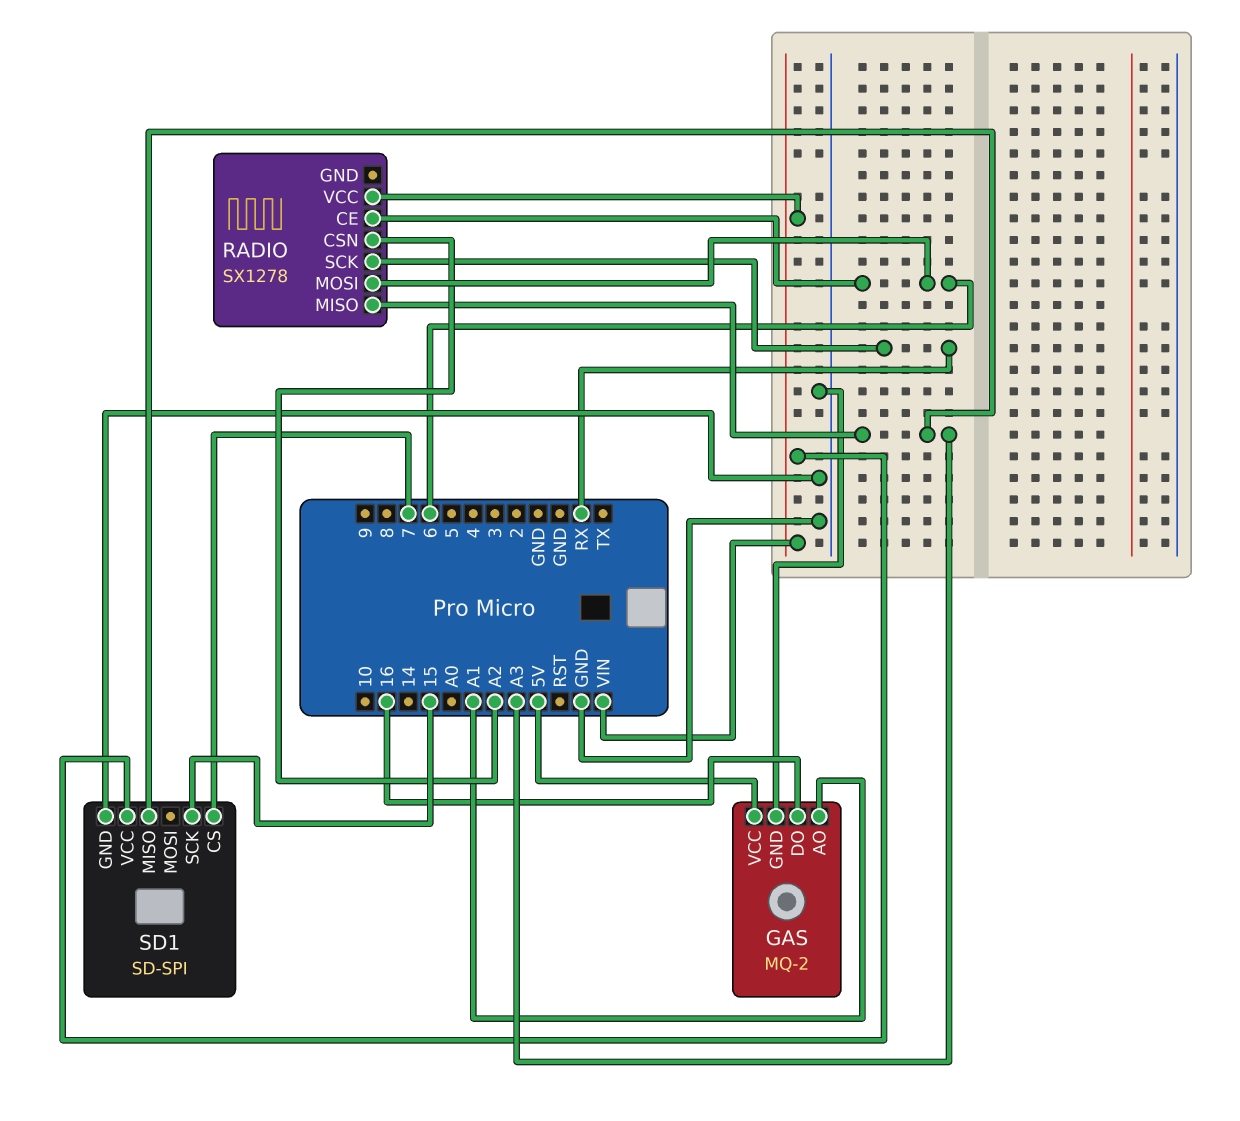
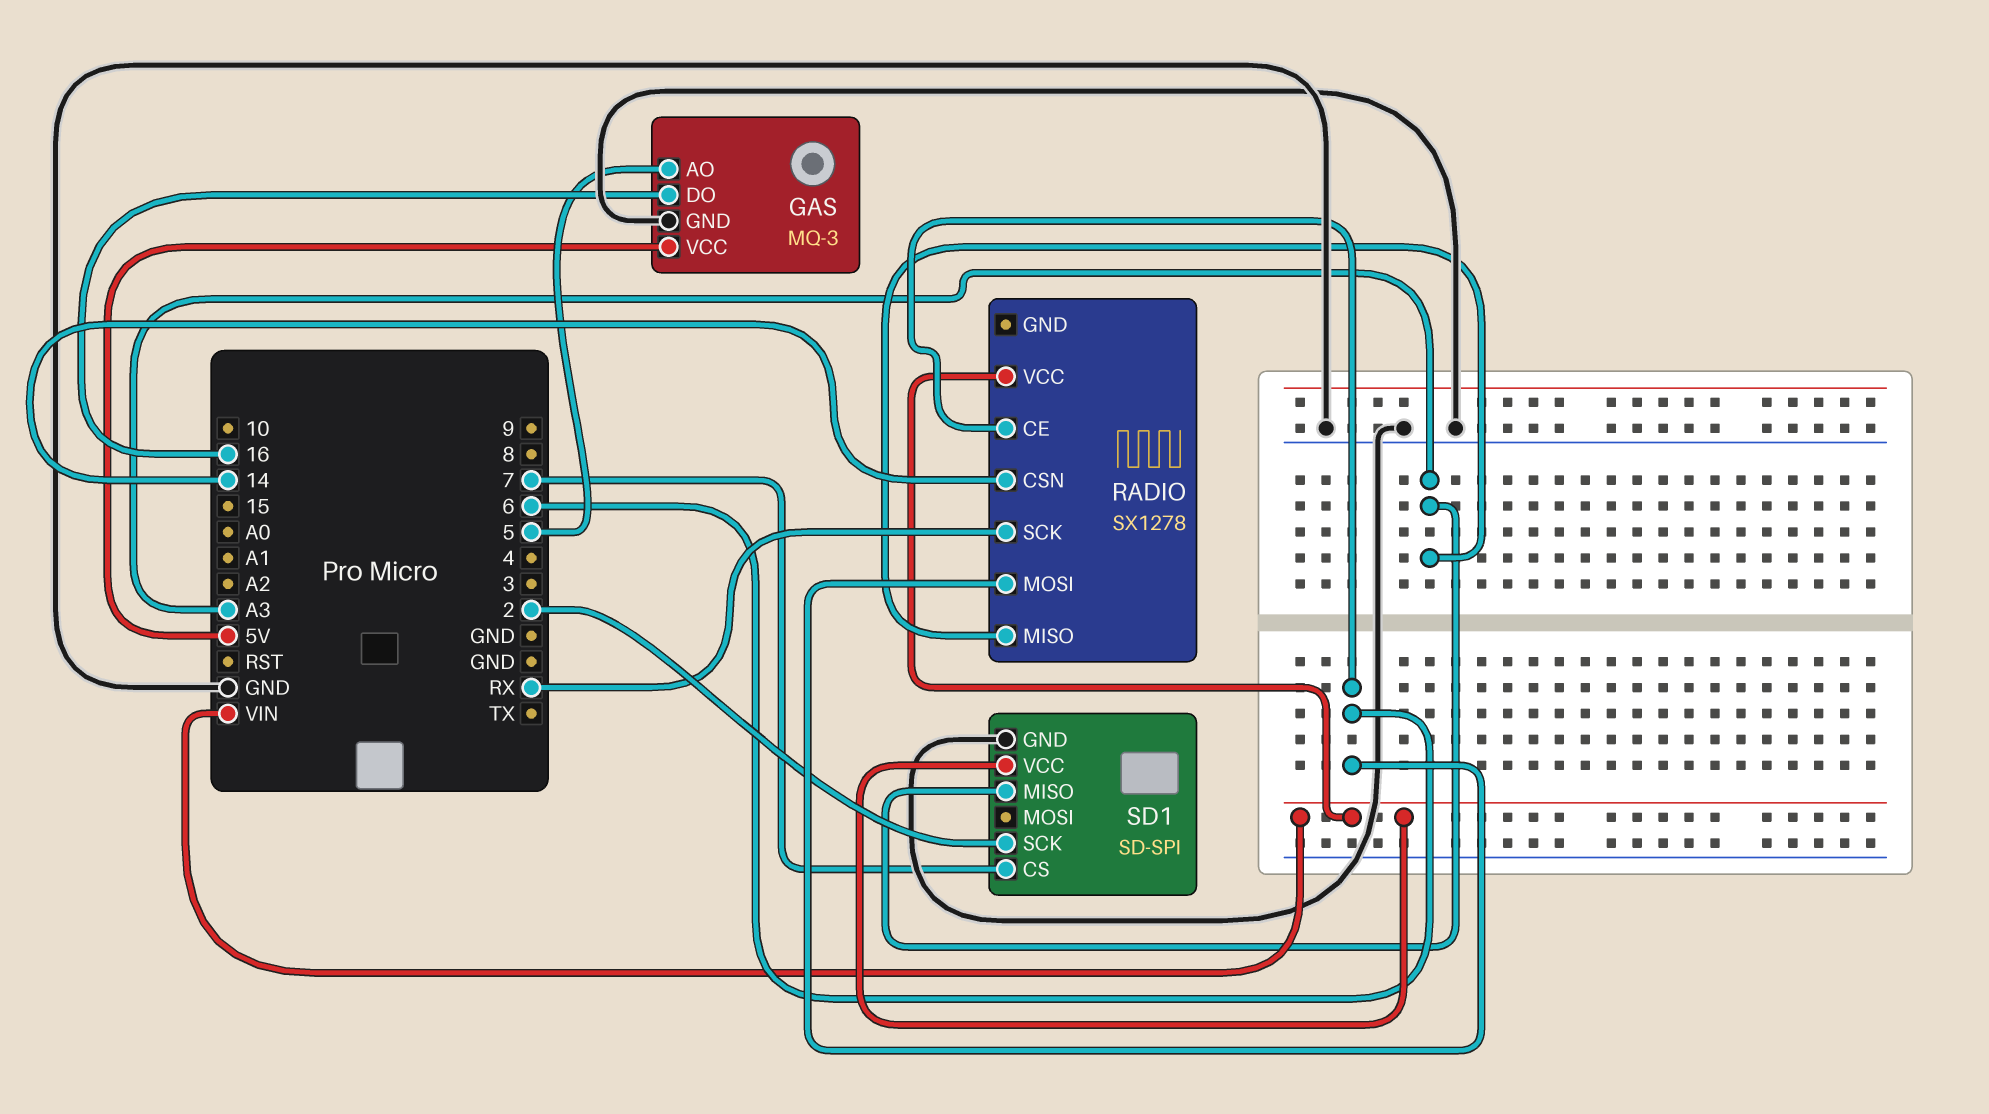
GAS: MQ-2 -> MQ-3
GAS pin AO: A1 -> 5
RADIO pin CSN: A2 -> 14
SD1 pin SCK: 15 -> 2

